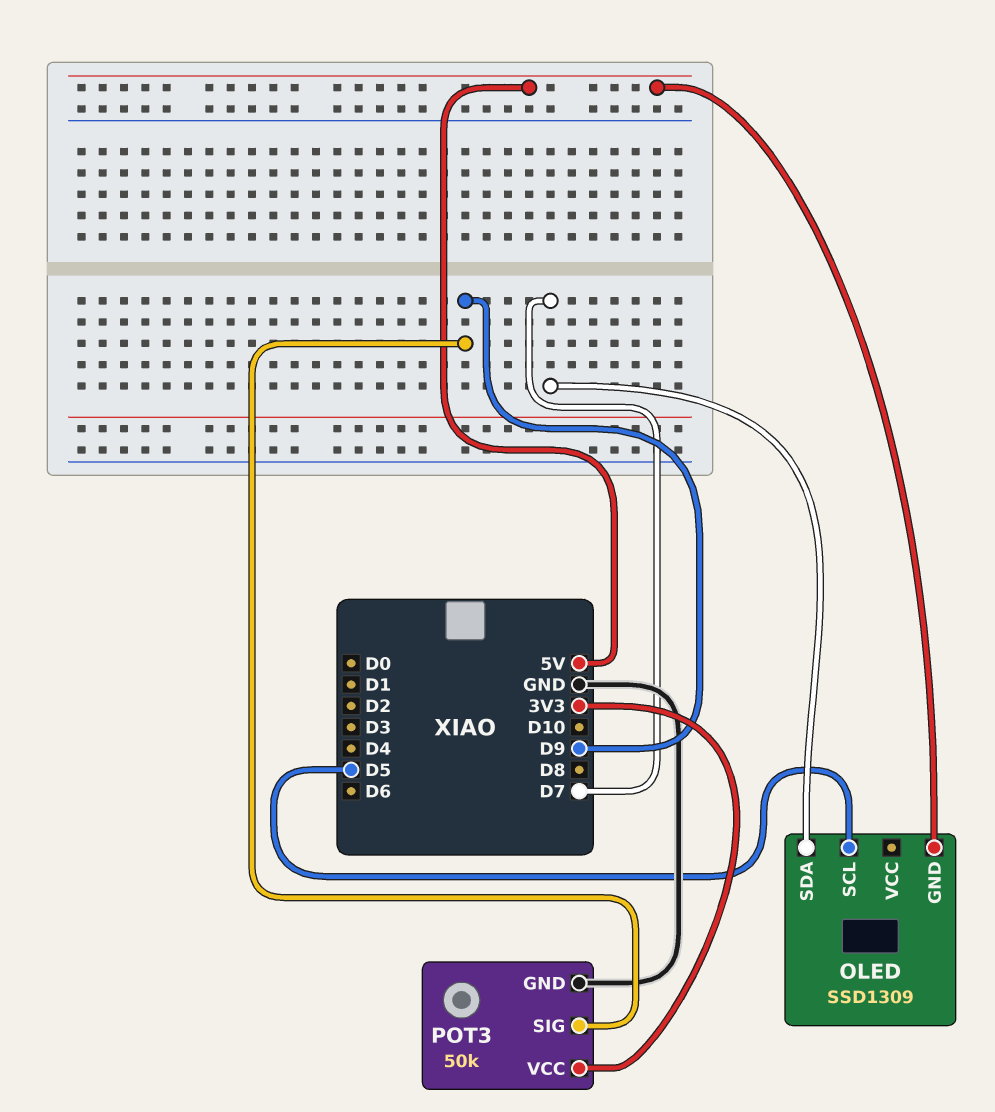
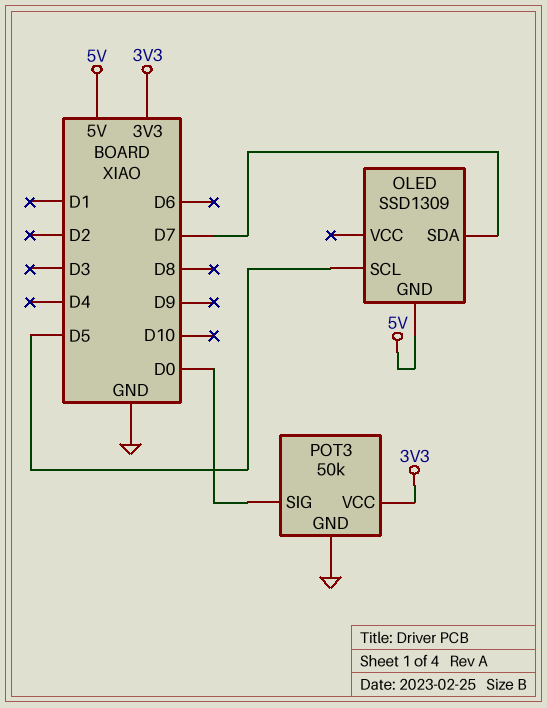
POT3 pin SIG: D9 -> D0

